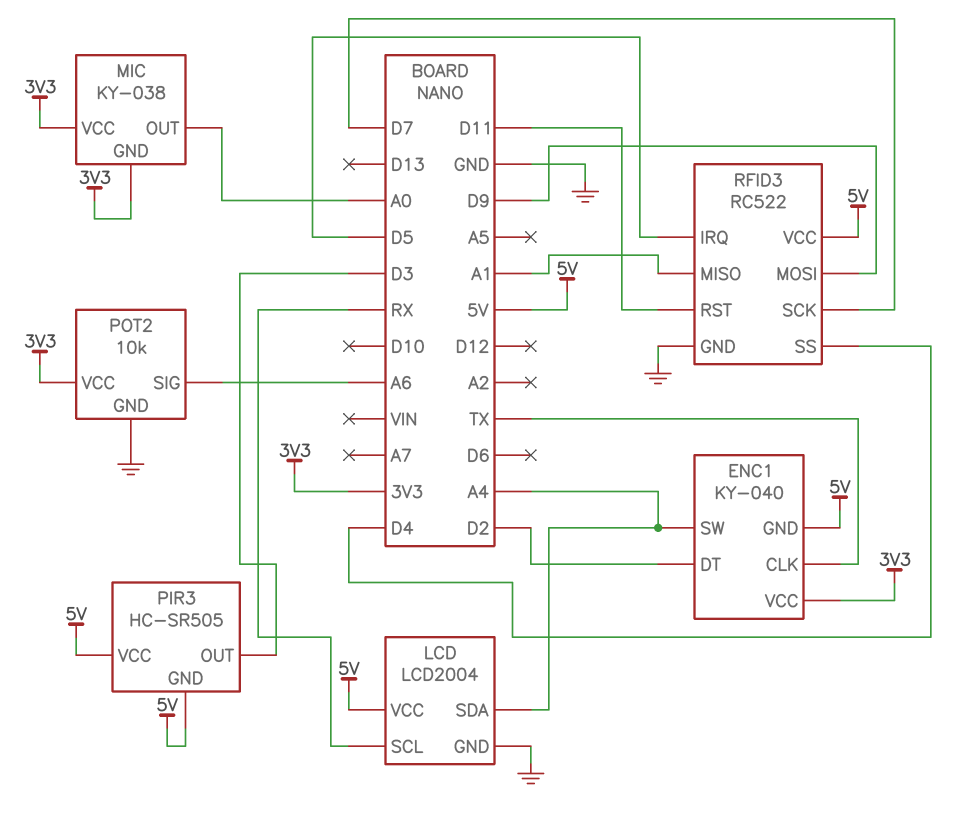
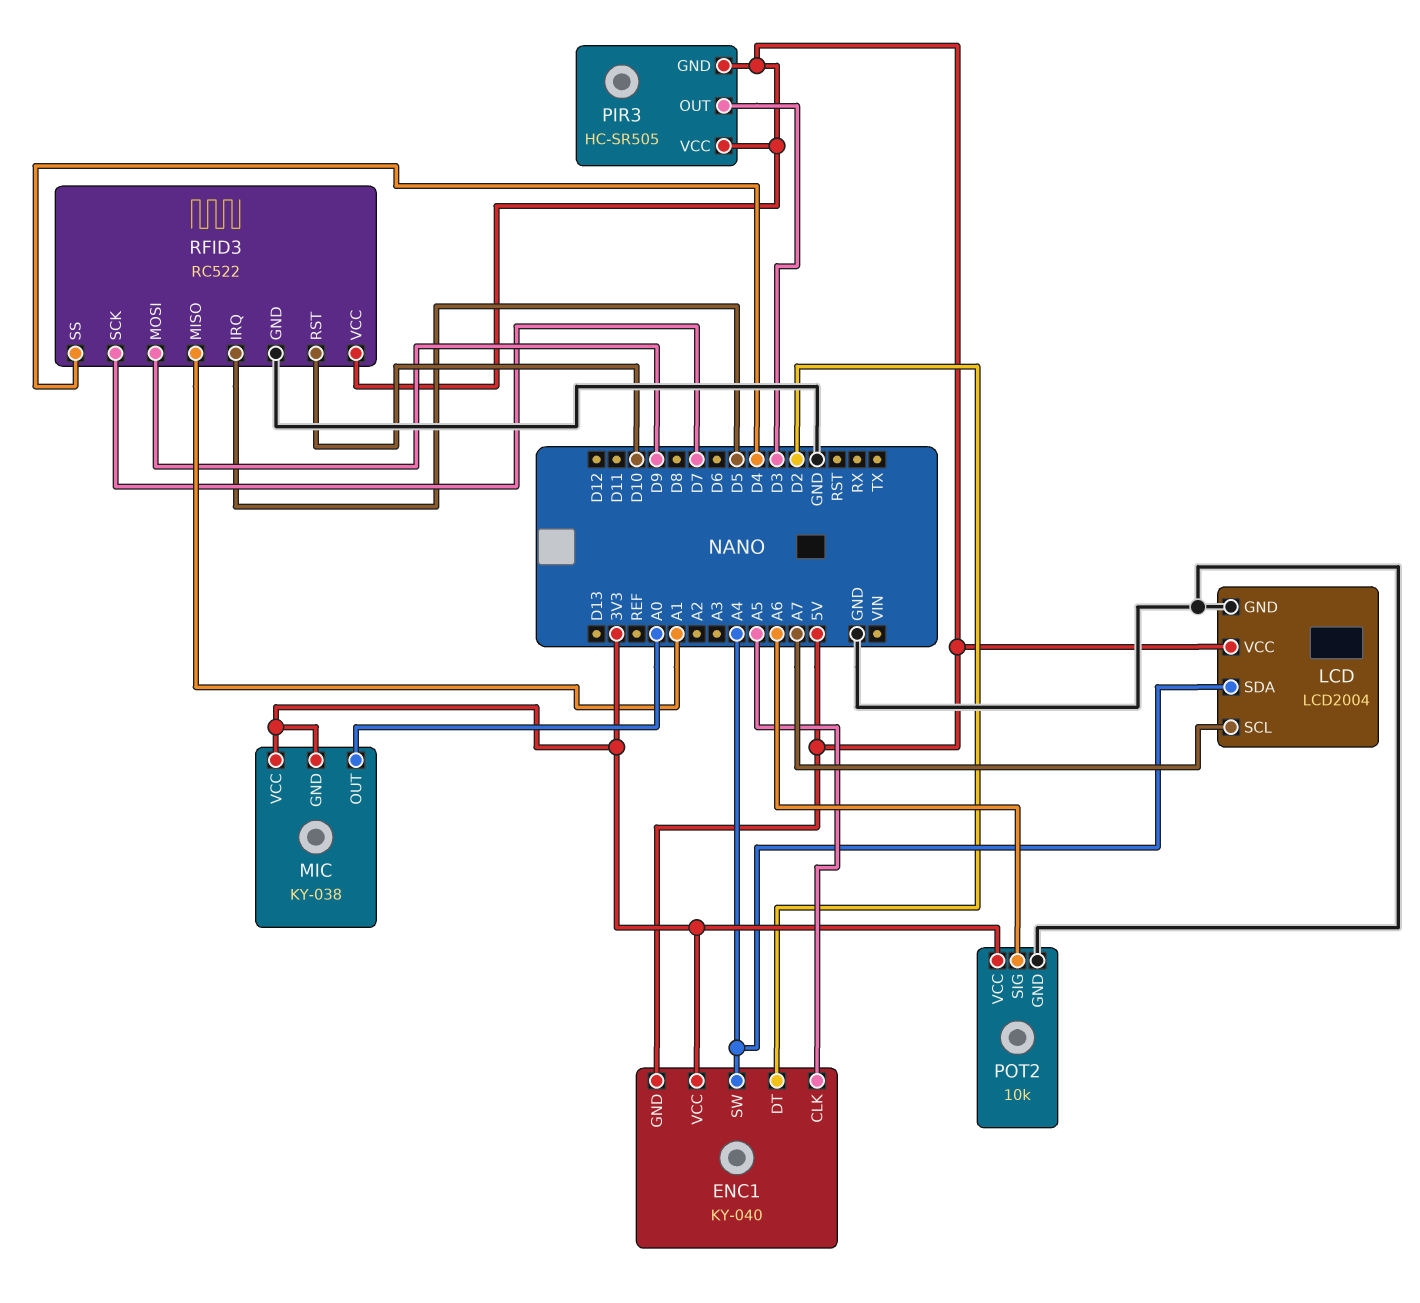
ENC1 pin CLK: TX -> A5
LCD pin SCL: RX -> A7
RFID3 pin RST: D11 -> D10

